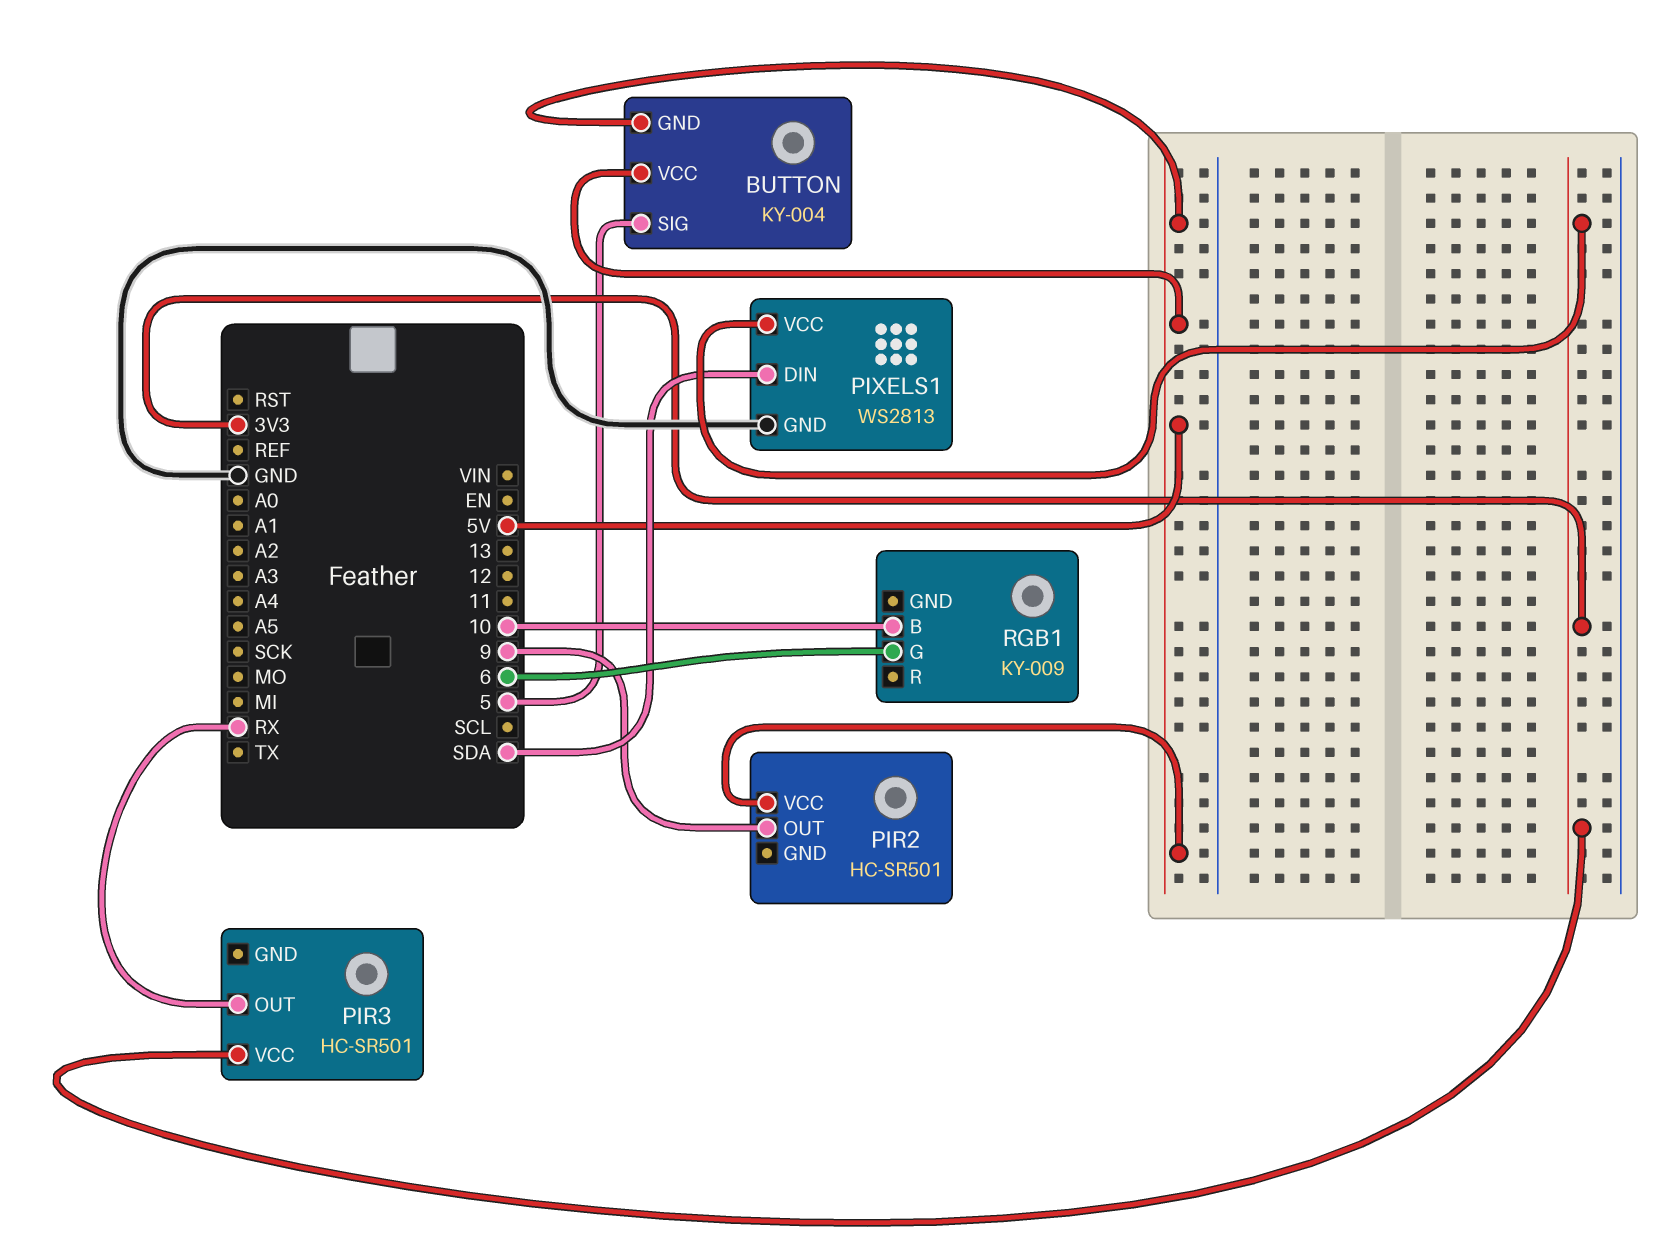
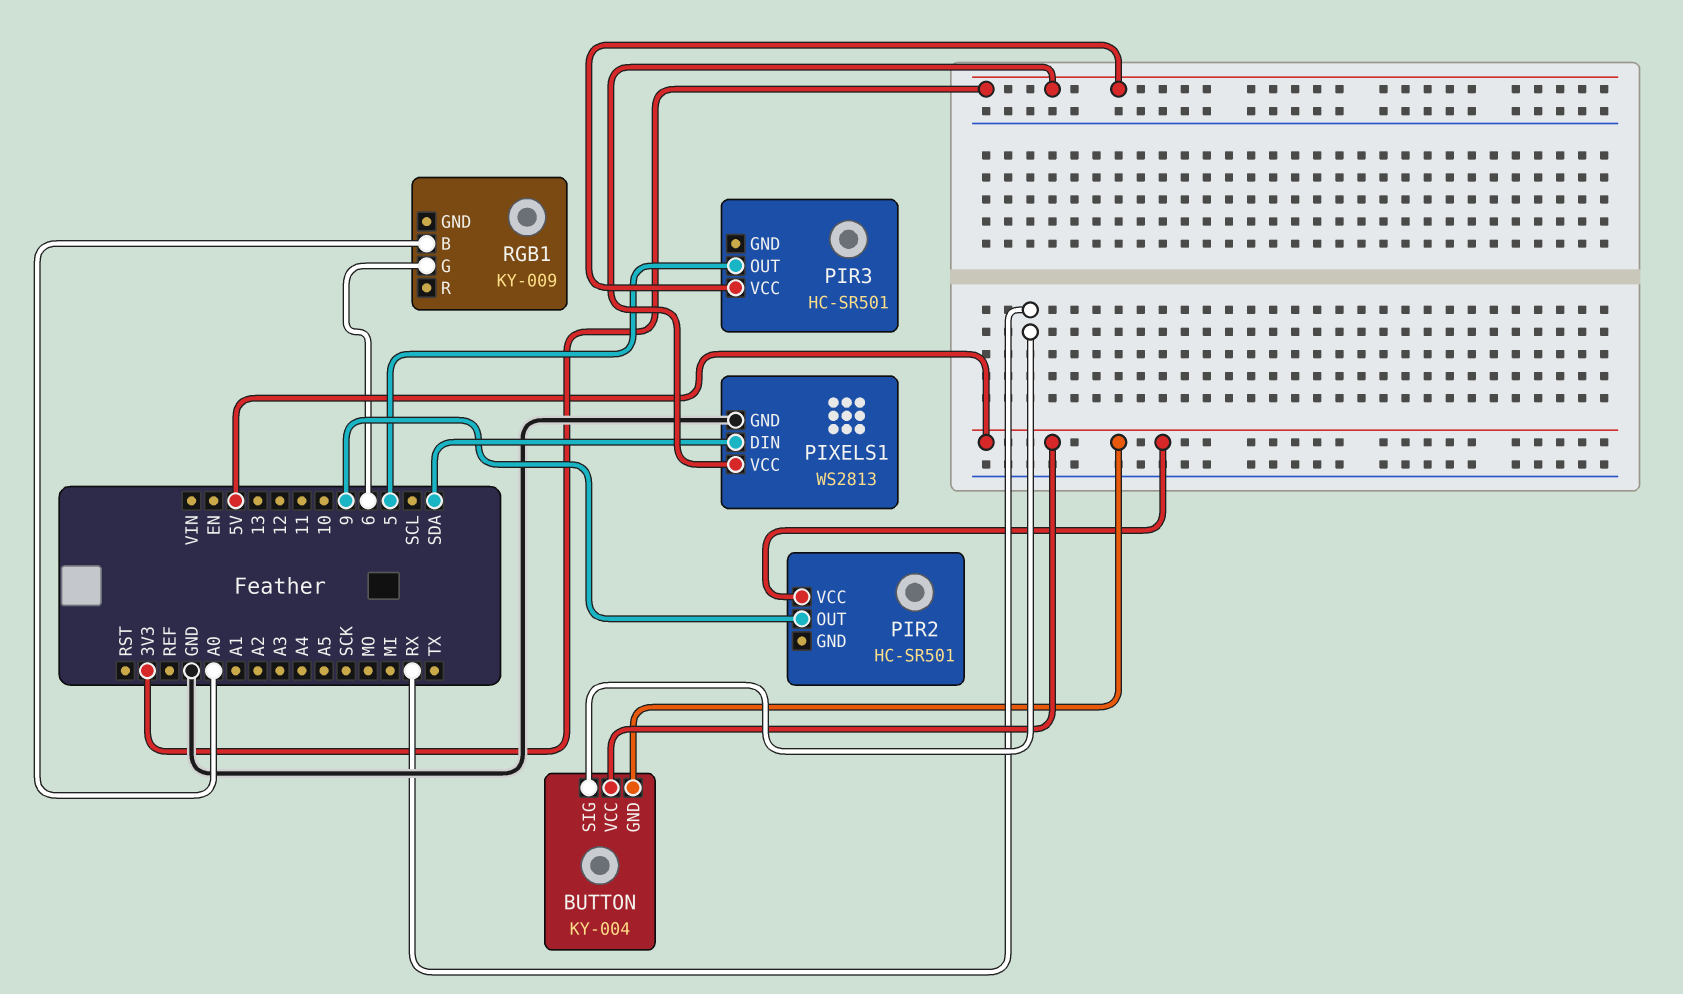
BUTTON pin SIG: 5 -> RX
PIR3 pin OUT: RX -> 5
RGB1 pin B: 10 -> A0

